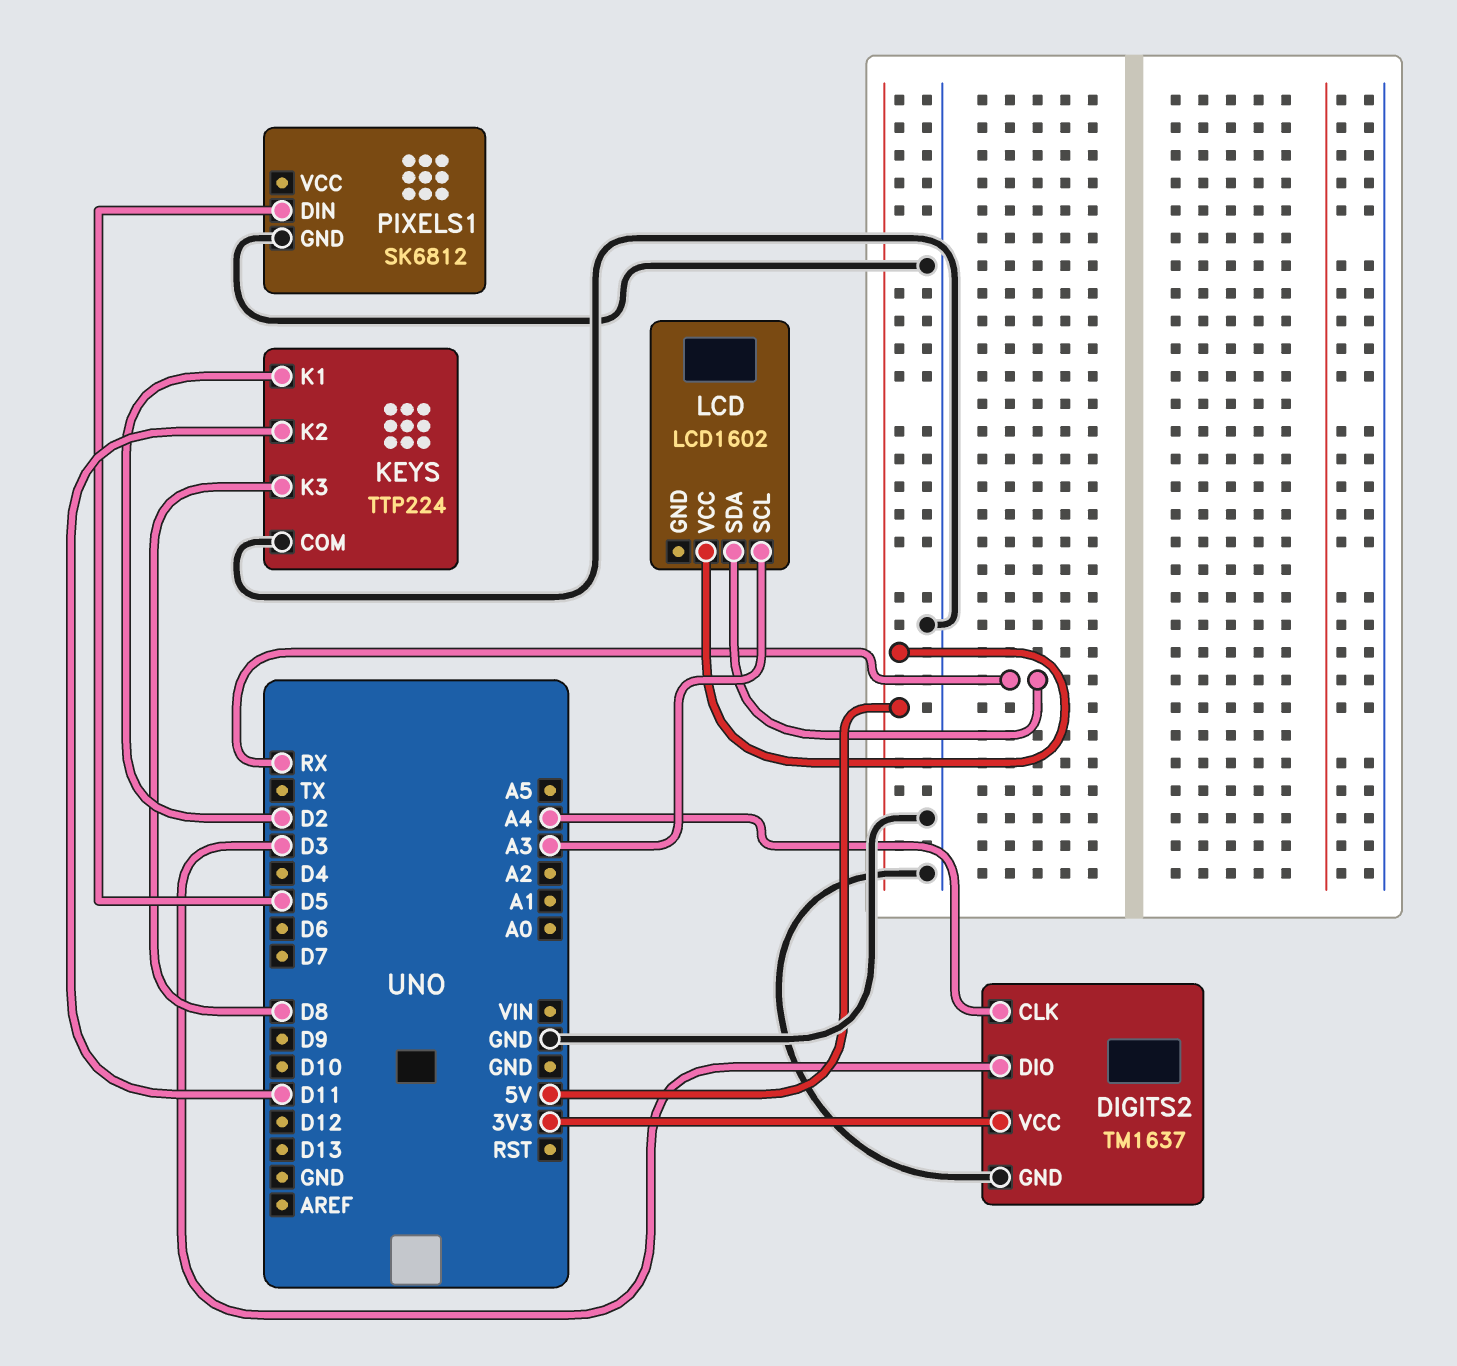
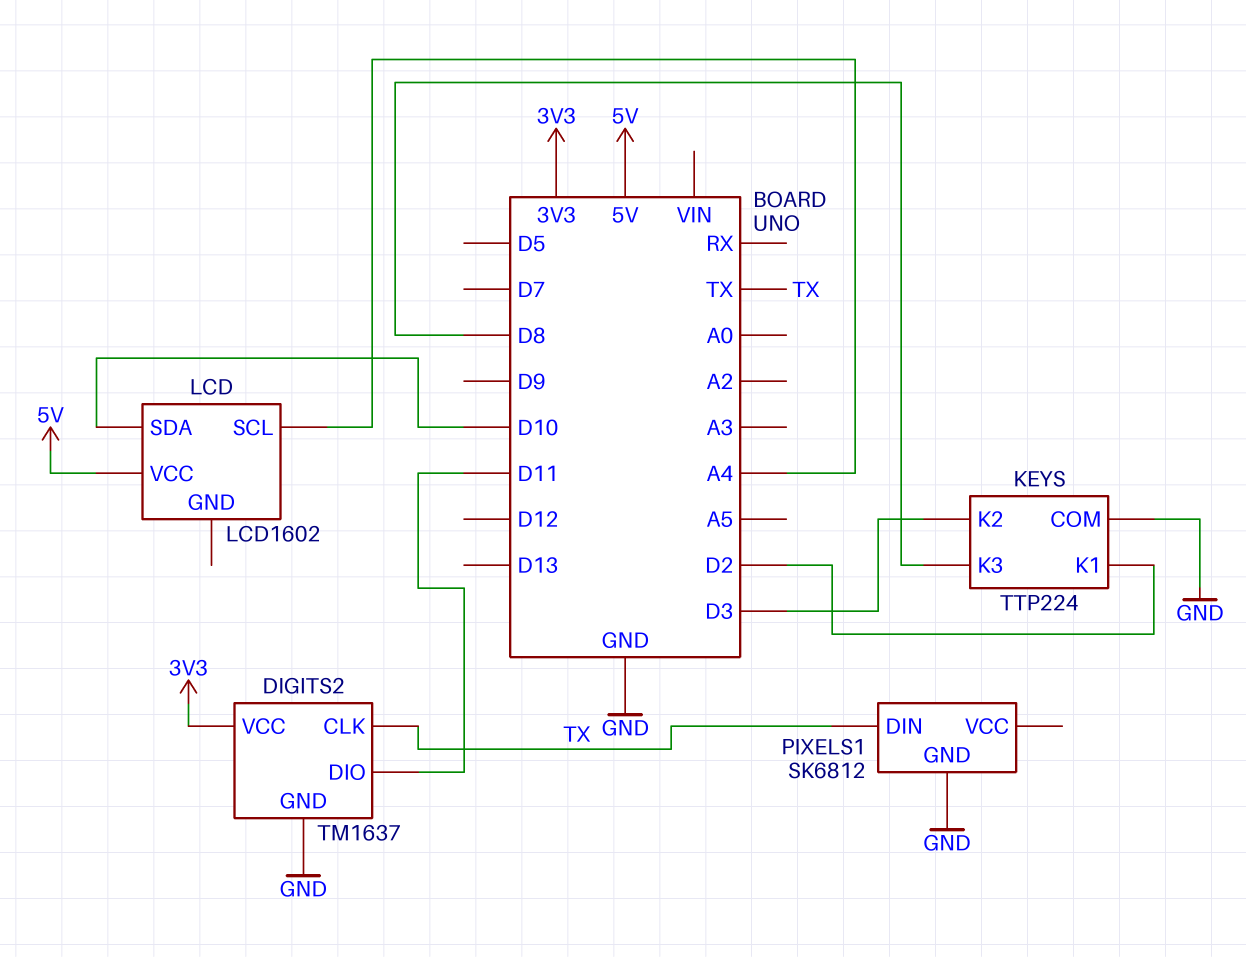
DIGITS2 pin CLK: A4 -> TX
DIGITS2 pin DIO: D3 -> D11
KEYS pin K2: D11 -> D3
LCD pin SCL: A3 -> A4
LCD pin SDA: RX -> D10
PIXELS1 pin DIN: D5 -> TX

